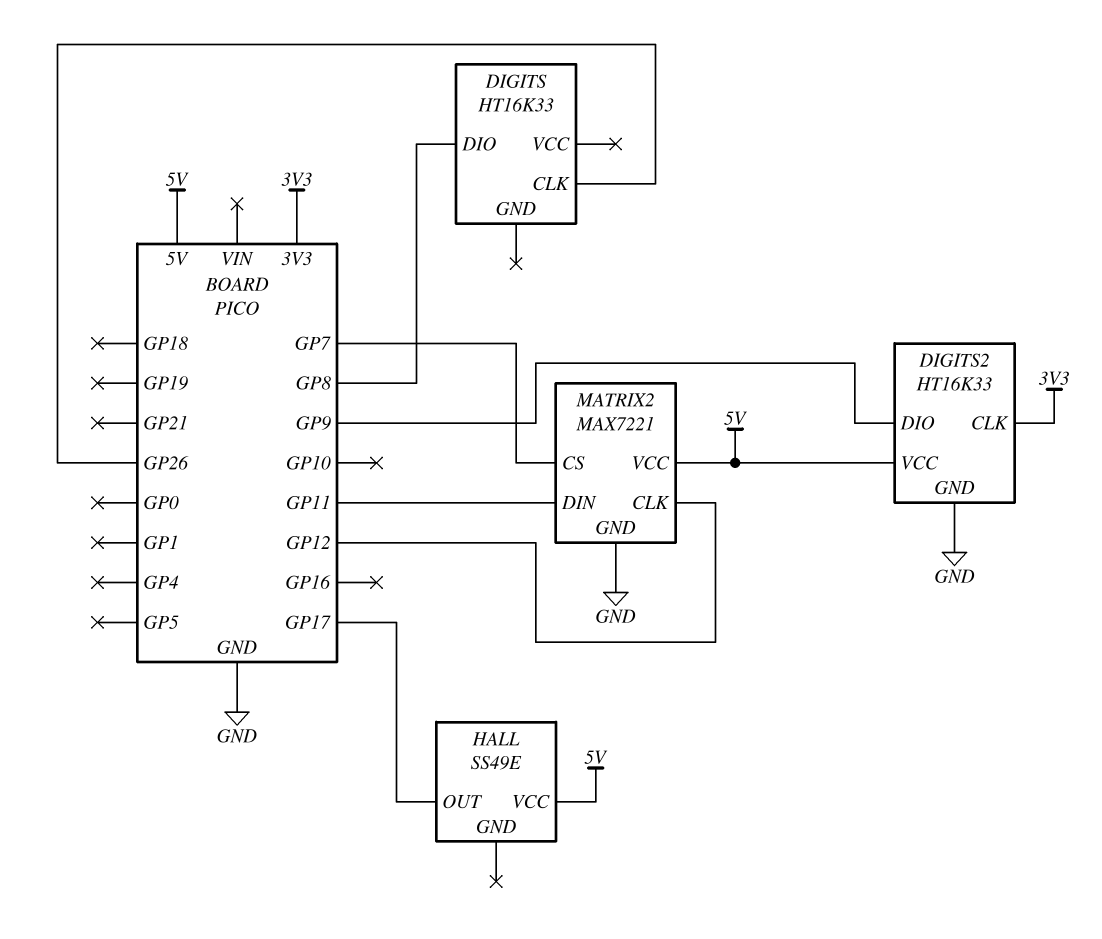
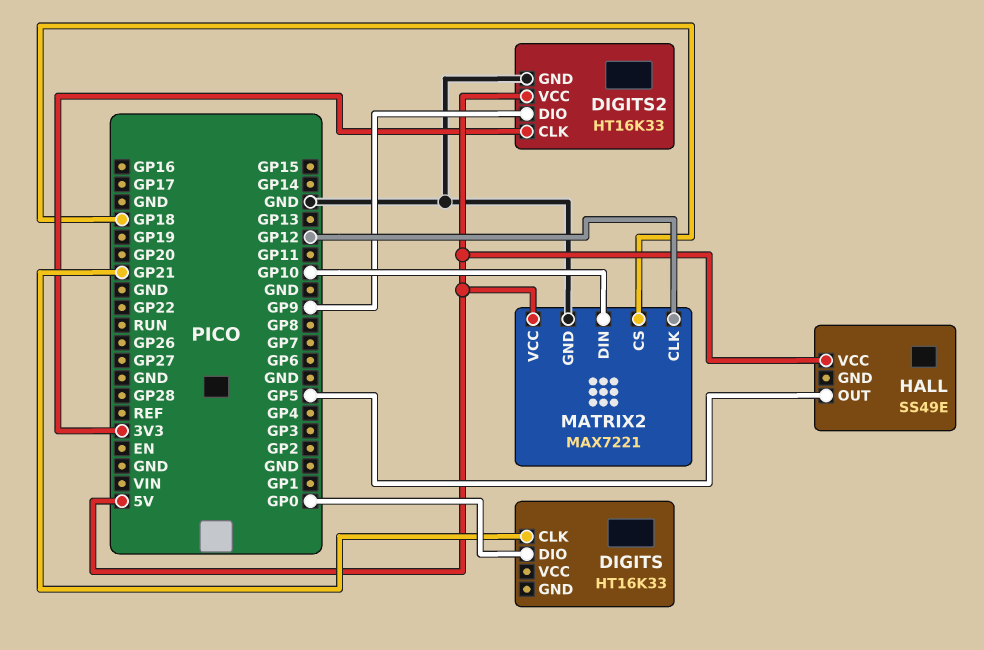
DIGITS pin CLK: GP26 -> GP21
DIGITS pin DIO: GP8 -> GP0
HALL pin OUT: GP17 -> GP5
MATRIX2 pin CS: GP7 -> GP18
MATRIX2 pin DIN: GP11 -> GP10

